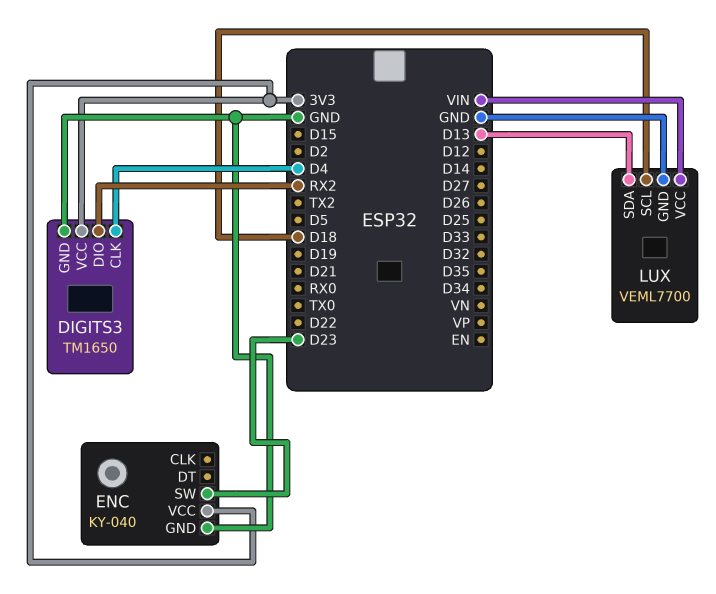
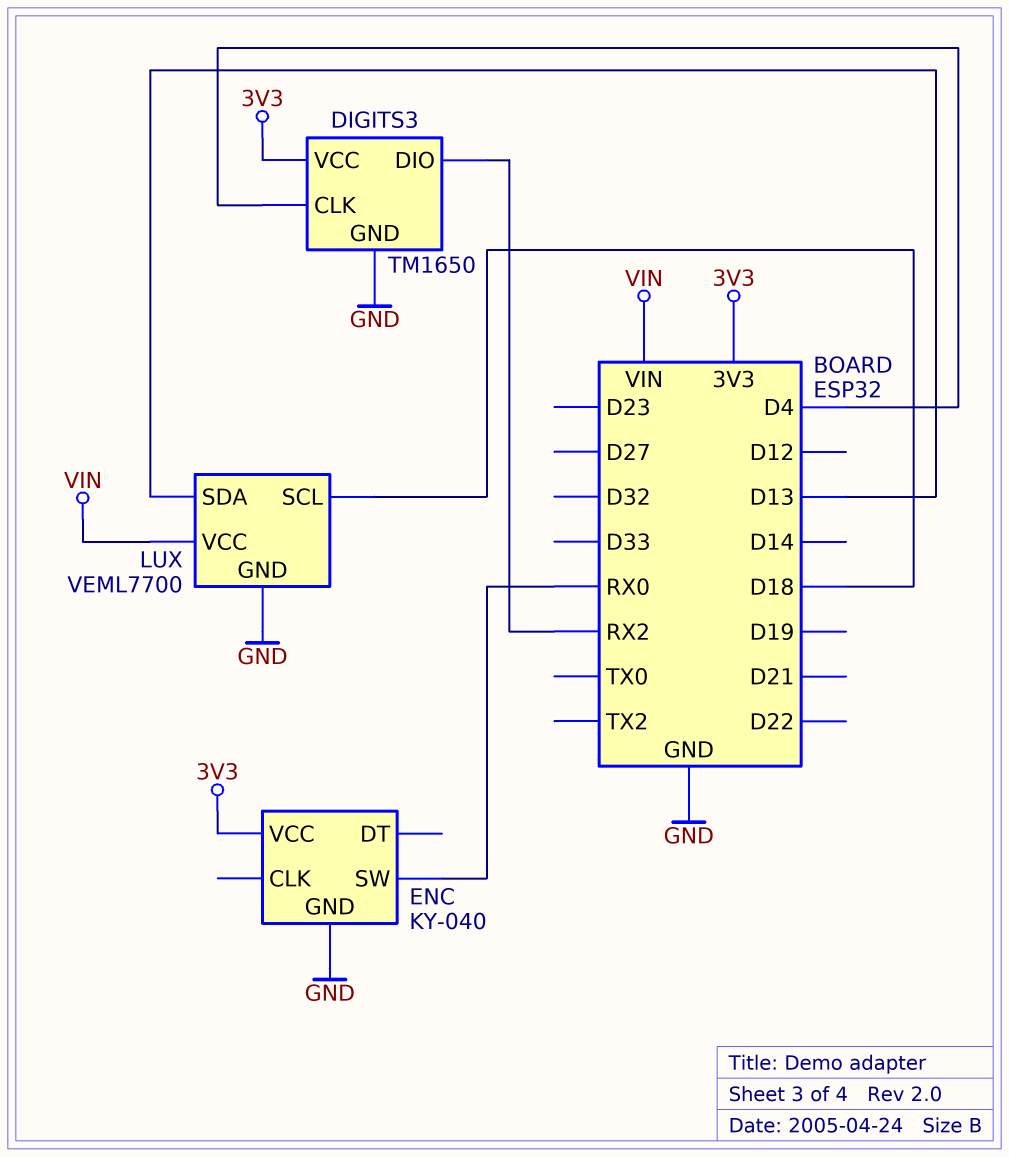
ENC pin SW: D23 -> RX0

